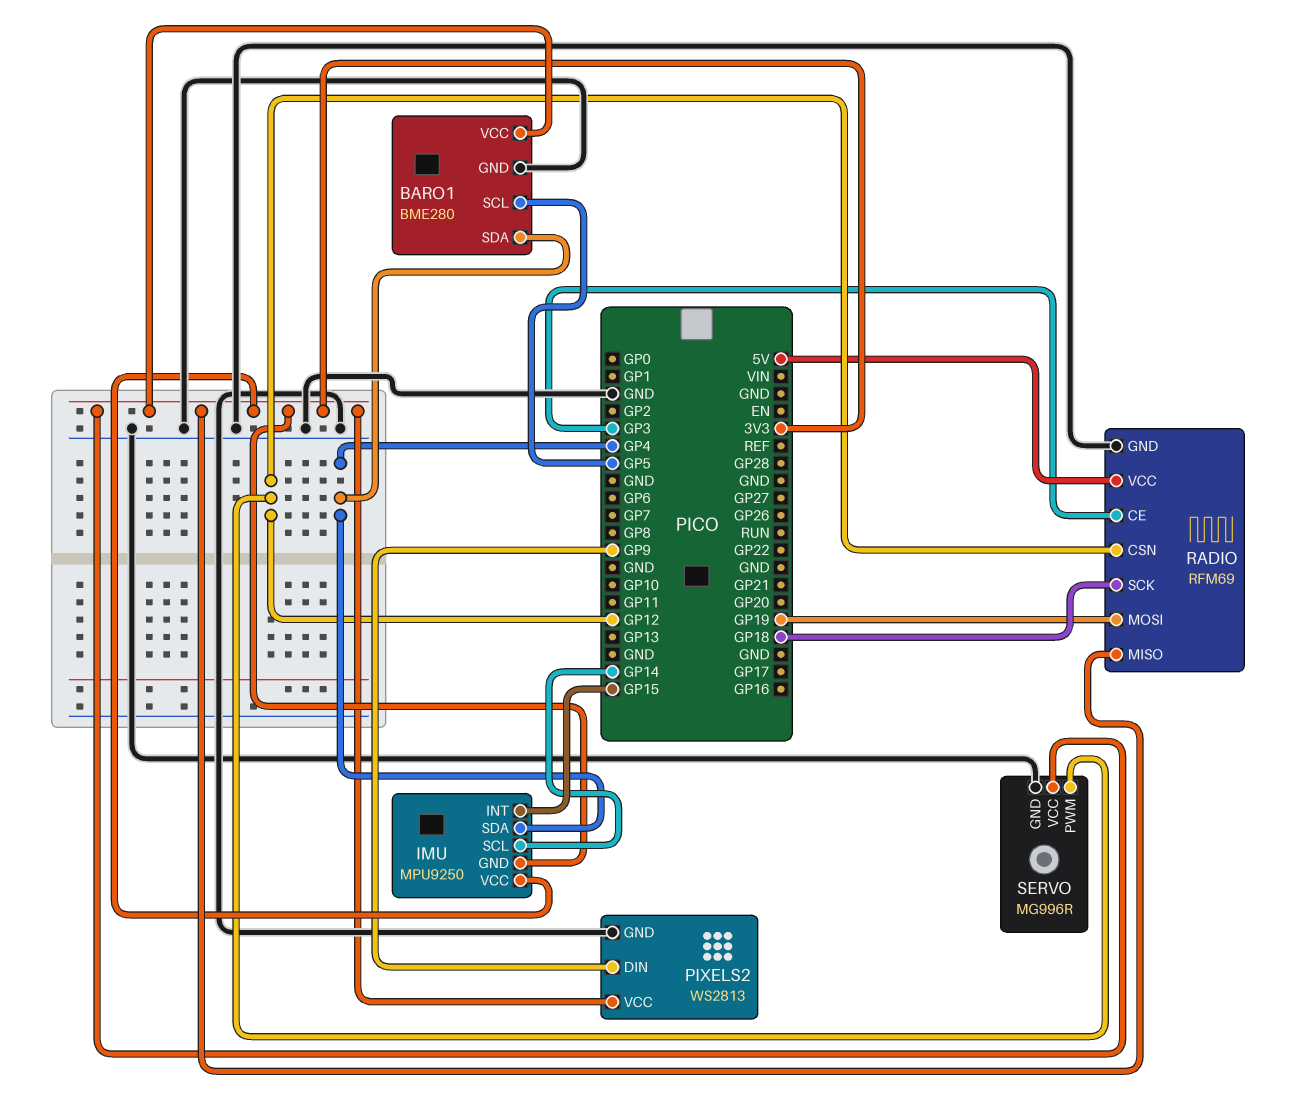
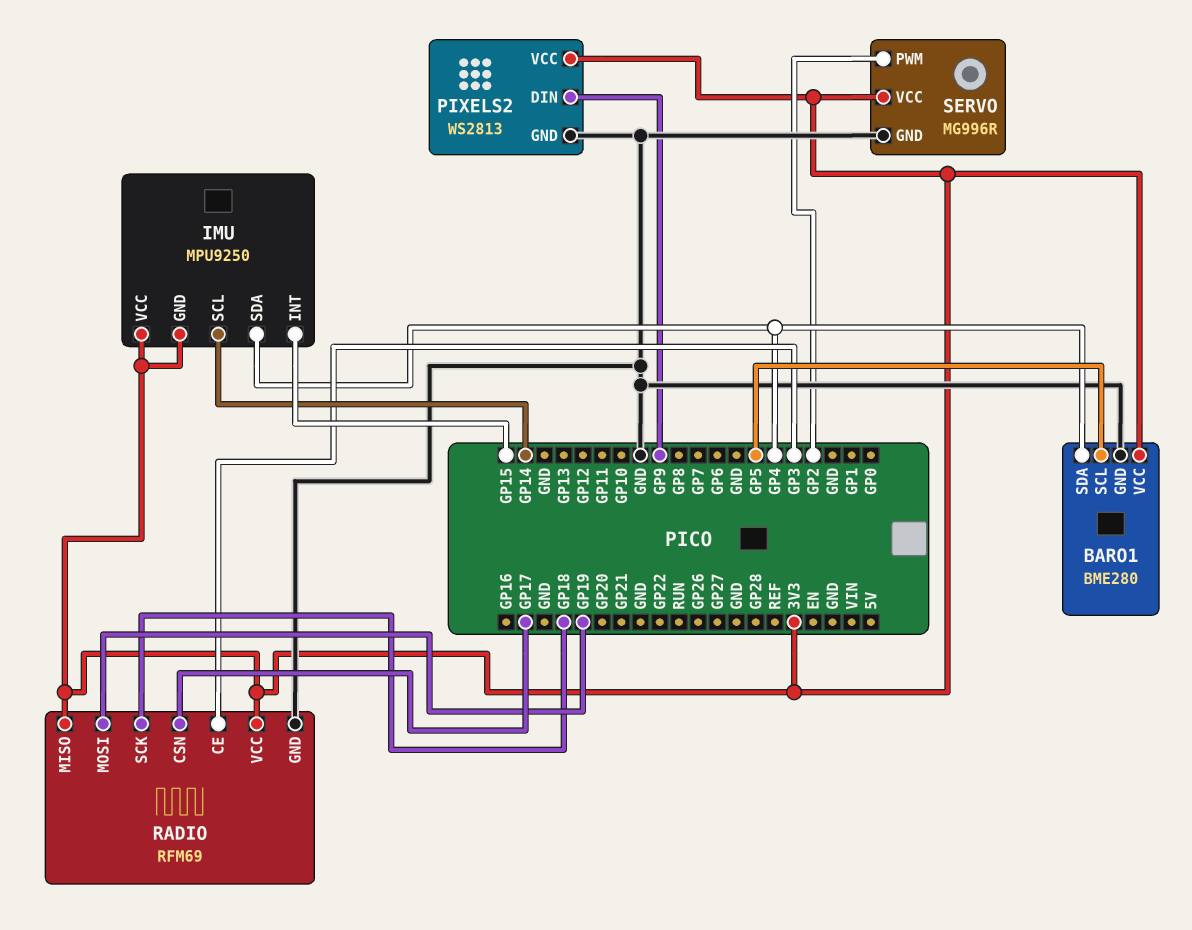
RADIO pin CSN: GP12 -> GP17
RADIO pin VCC: 5V -> 3V3
SERVO pin PWM: GP12 -> GP2

